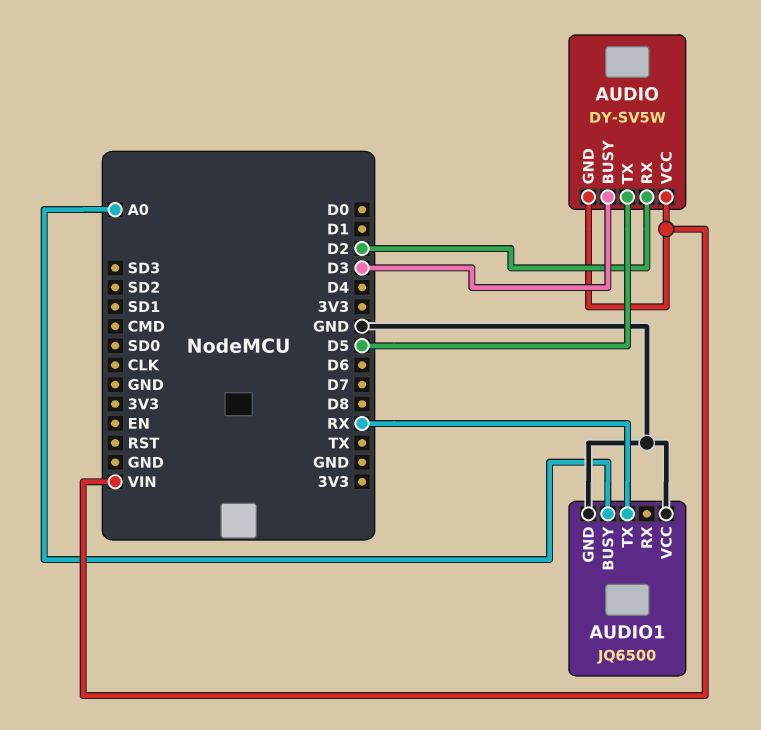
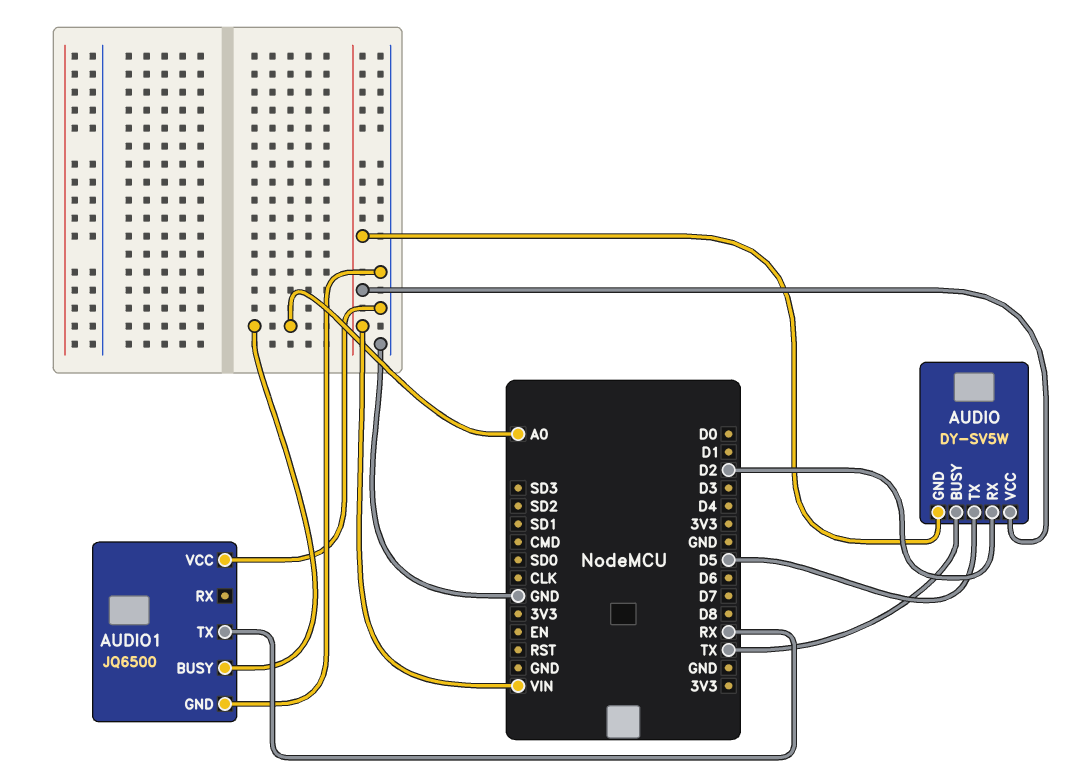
AUDIO pin BUSY: D3 -> TX

